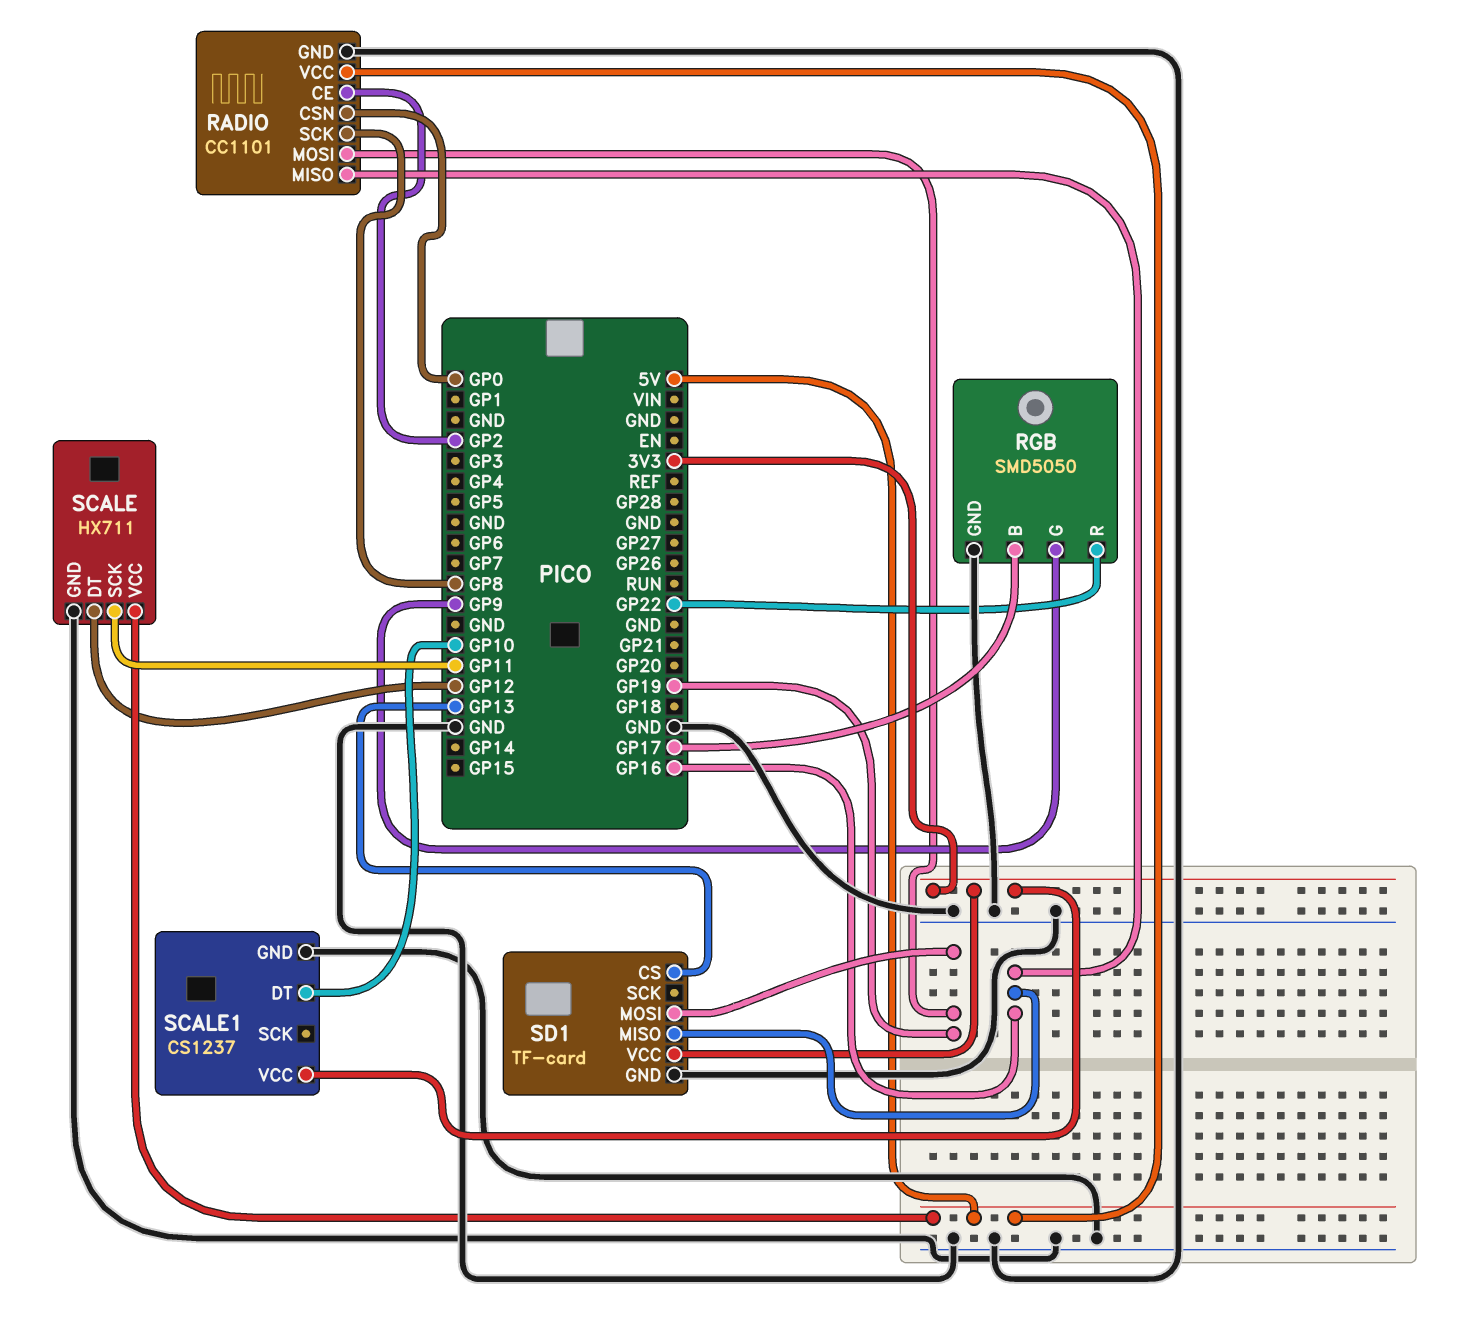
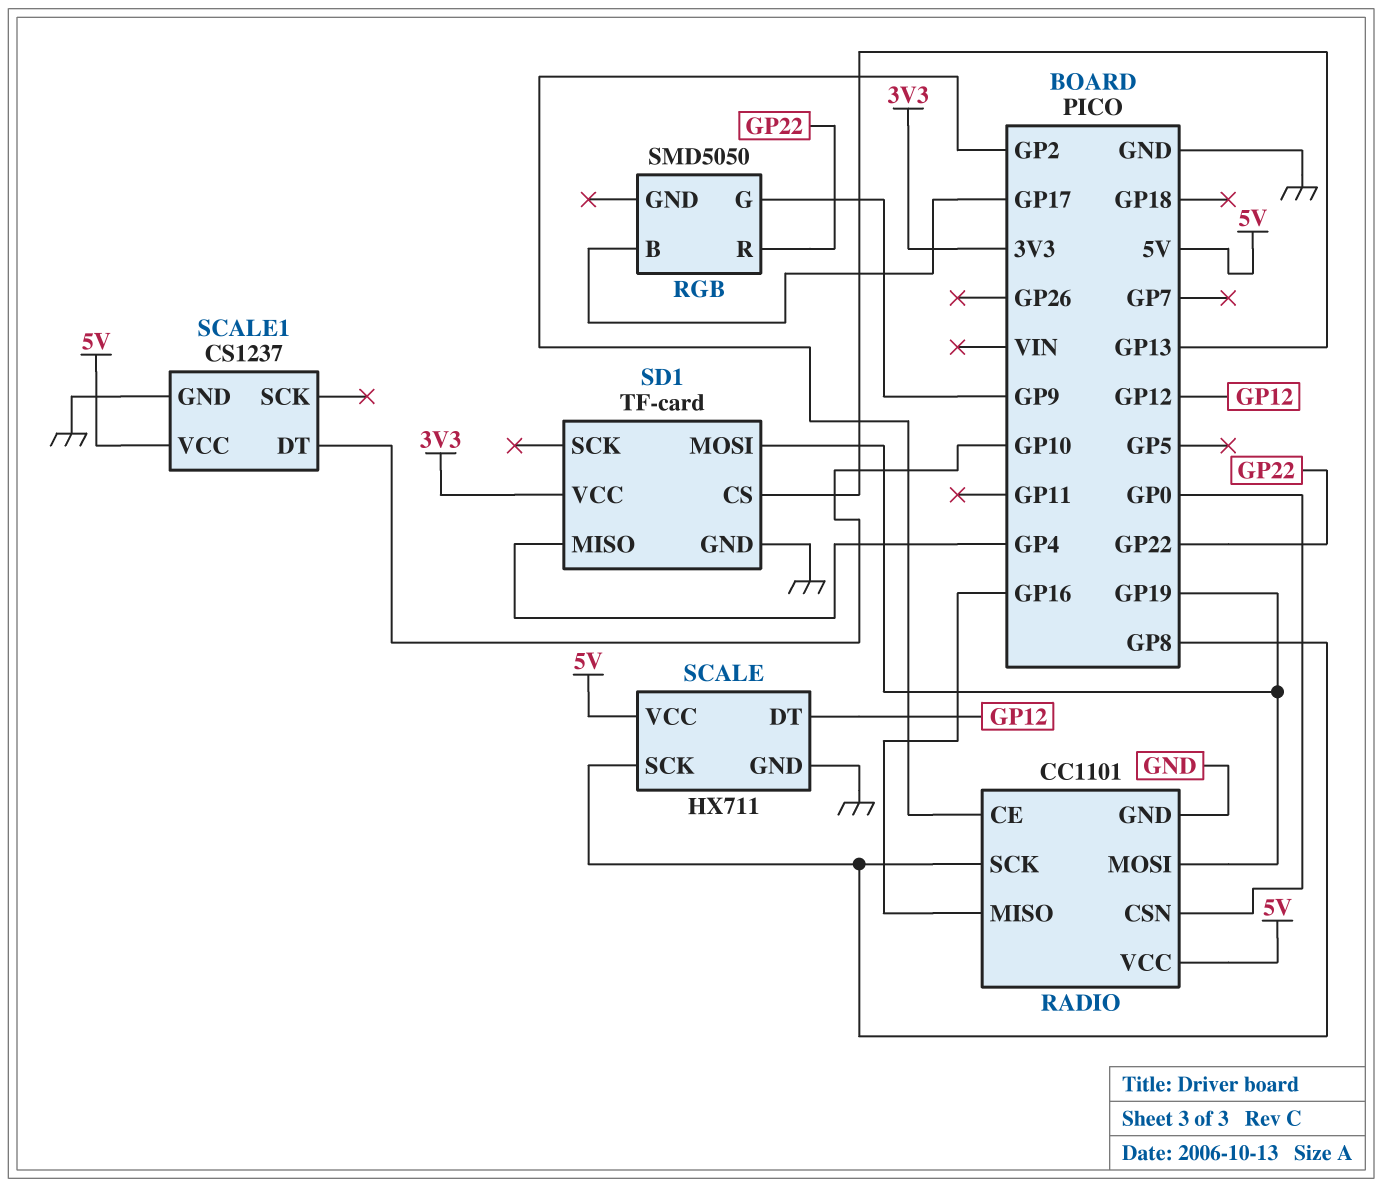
RGB pin GND: GND -> none
SCALE pin SCK: GP11 -> GP8
SCALE1 pin VCC: 3V3 -> 5V
SD1 pin MISO: GP16 -> GP4

